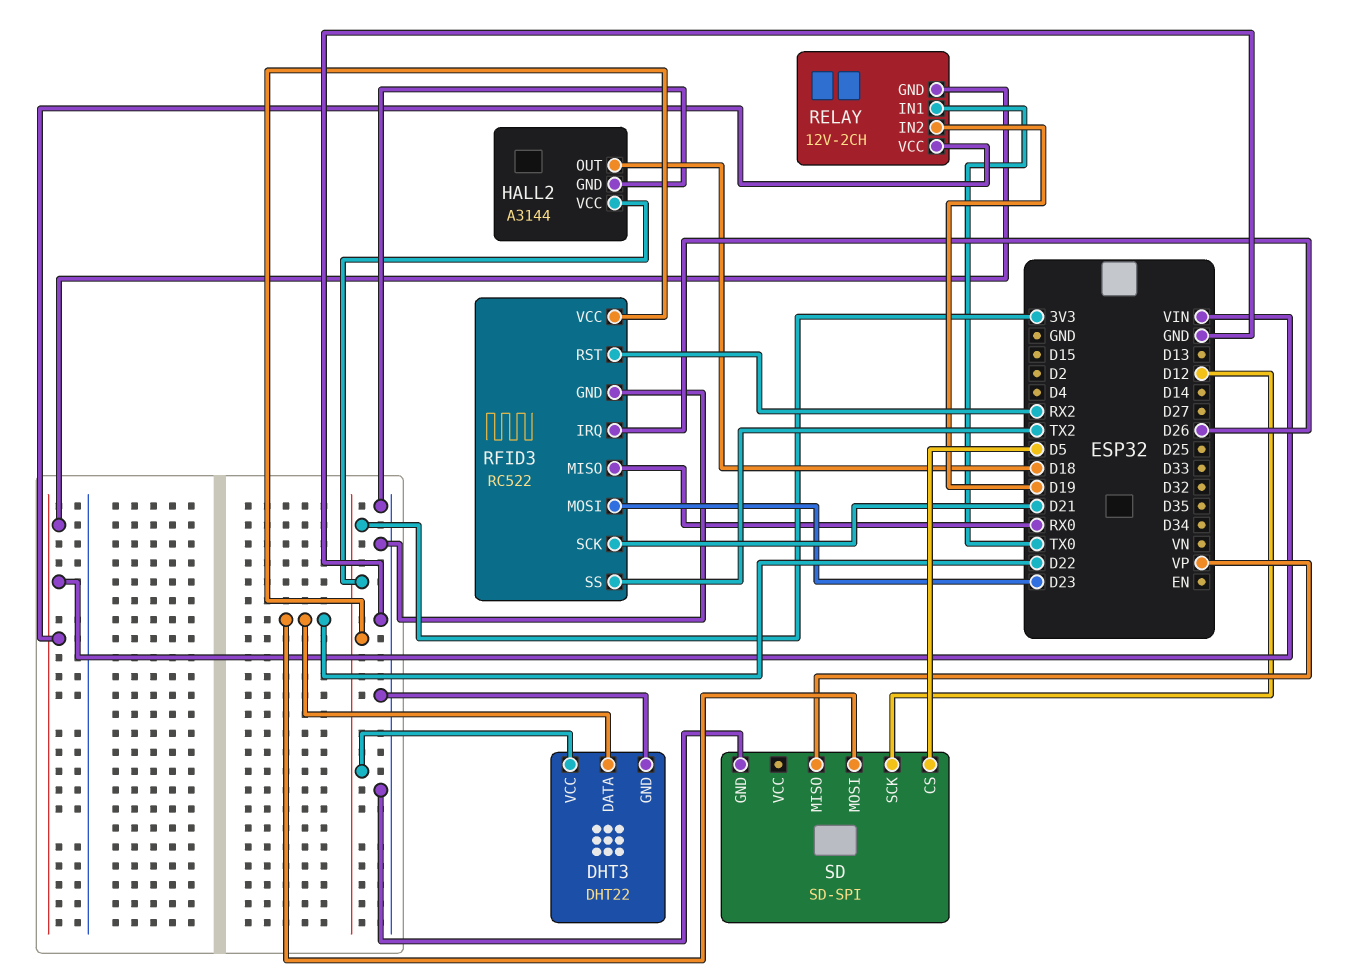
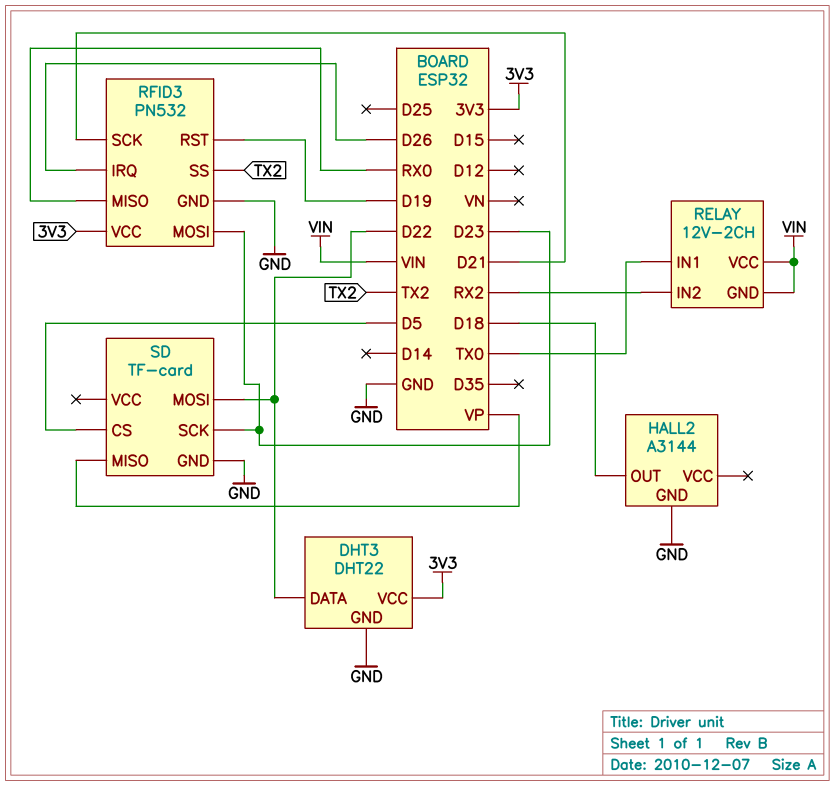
HALL2 pin VCC: 3V3 -> none
RELAY pin IN2: D19 -> RX2
RFID3: RC522 -> PN532
RFID3 pin RST: RX2 -> D19
SD: SD-SPI -> TF-card
SD pin SCK: D12 -> D23

